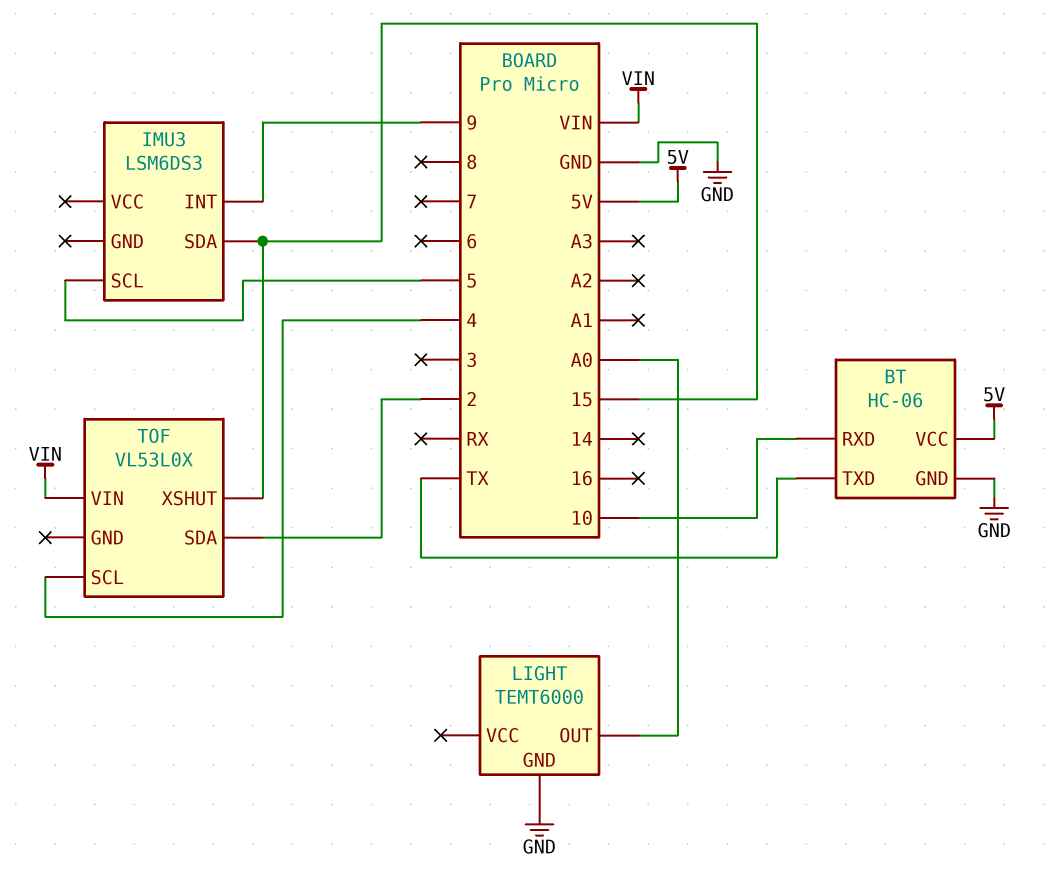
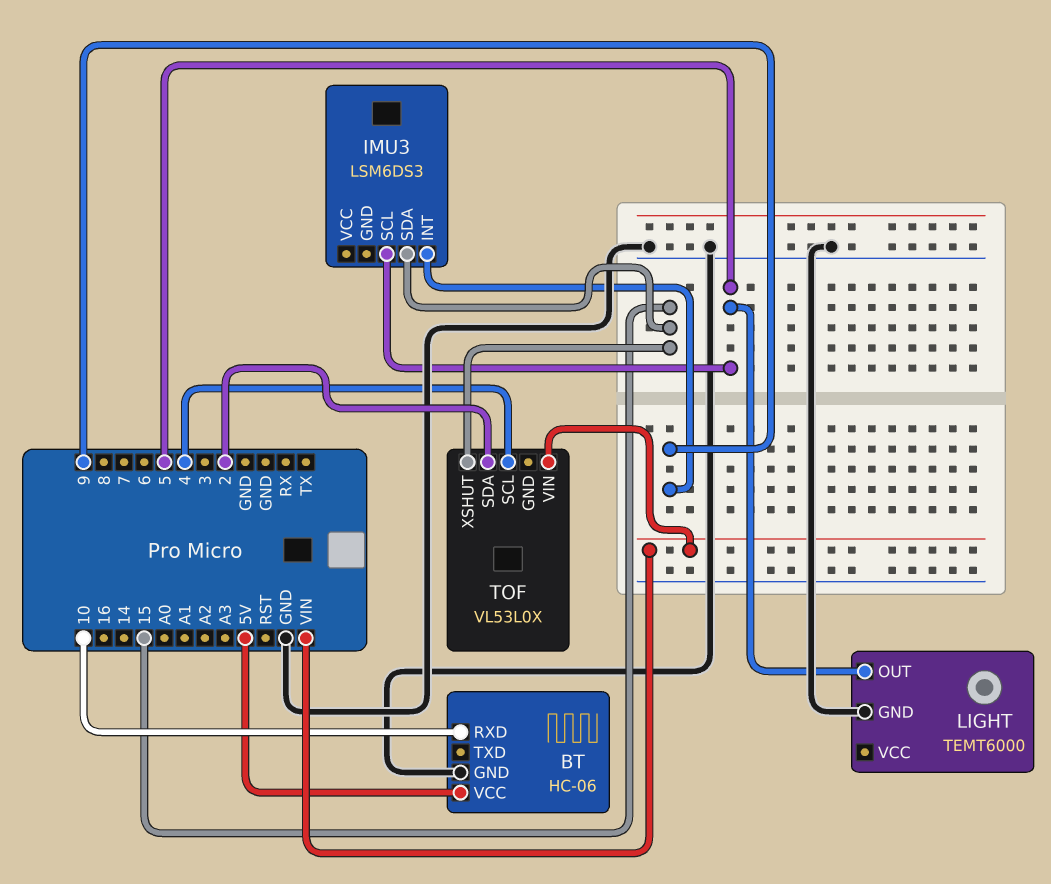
BT pin TXD: TX -> none
LIGHT pin OUT: A0 -> 5

